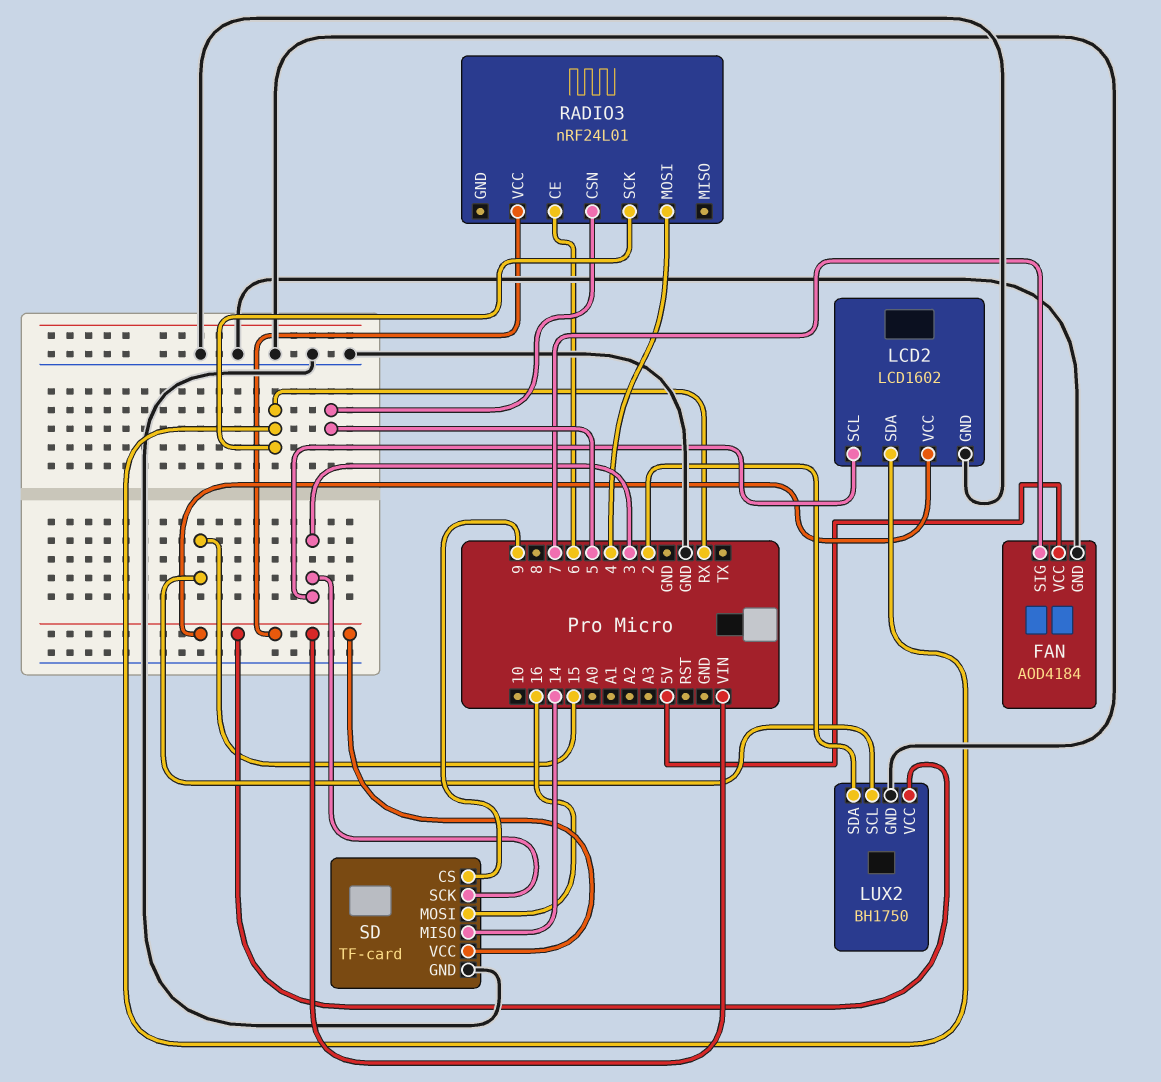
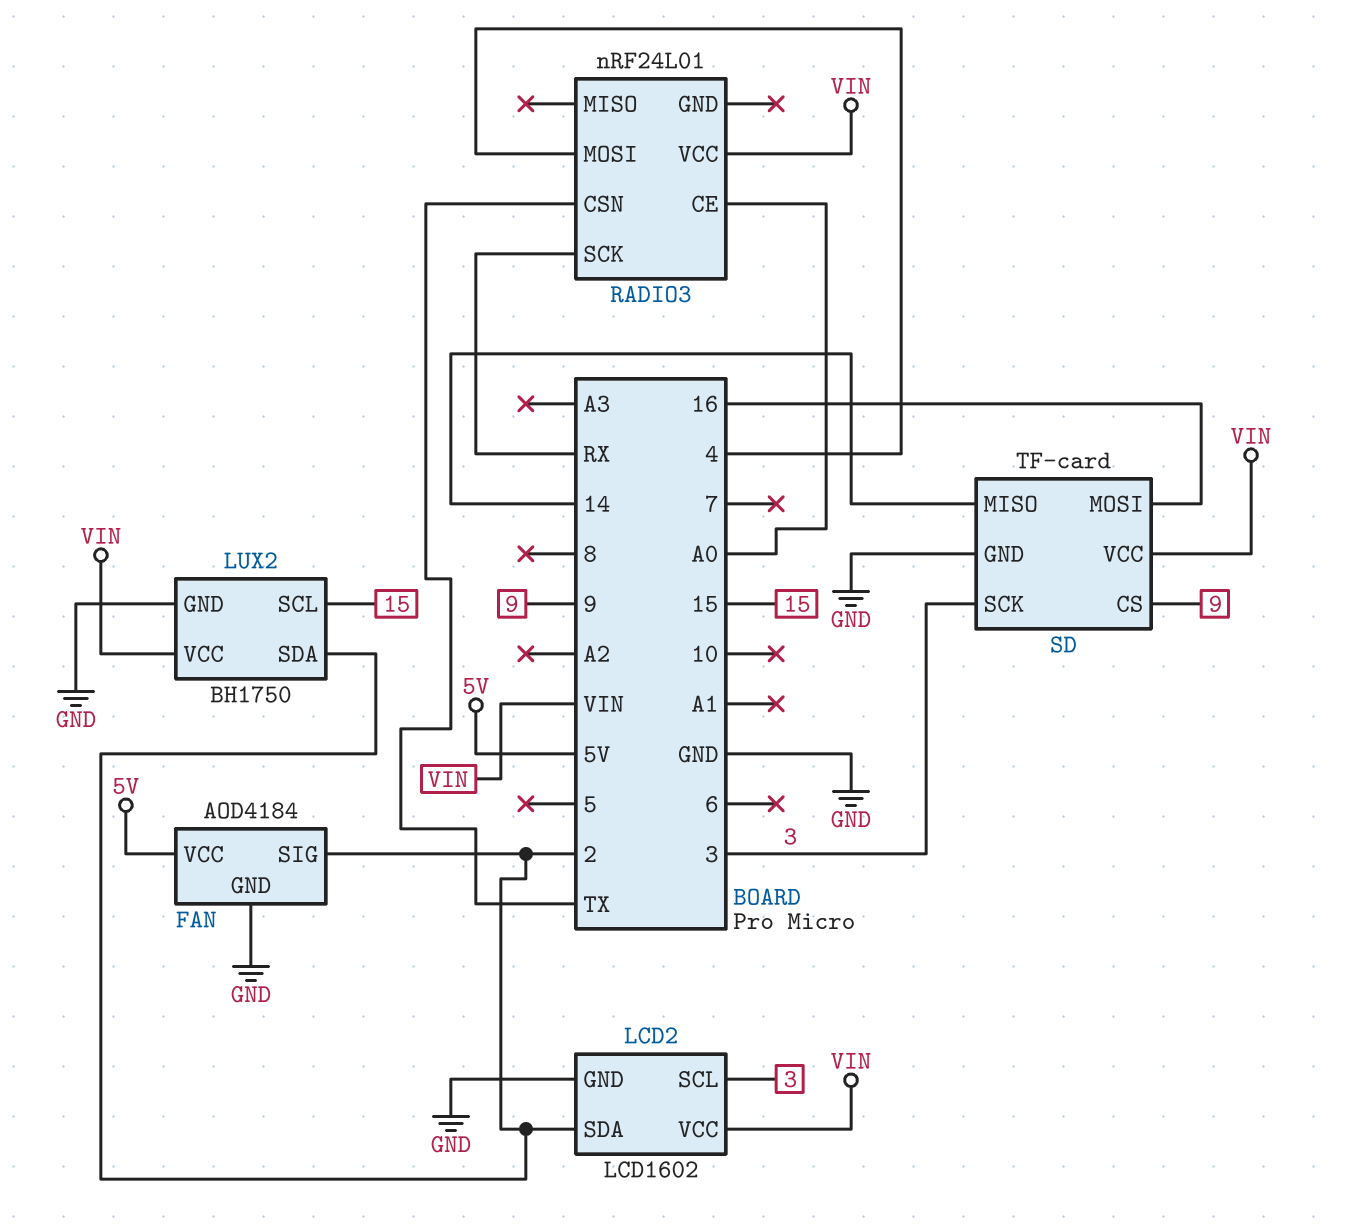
FAN pin SIG: 7 -> 2
LCD2 pin SDA: RX -> 2
RADIO3 pin CE: 6 -> A0
RADIO3 pin CSN: 5 -> TX

